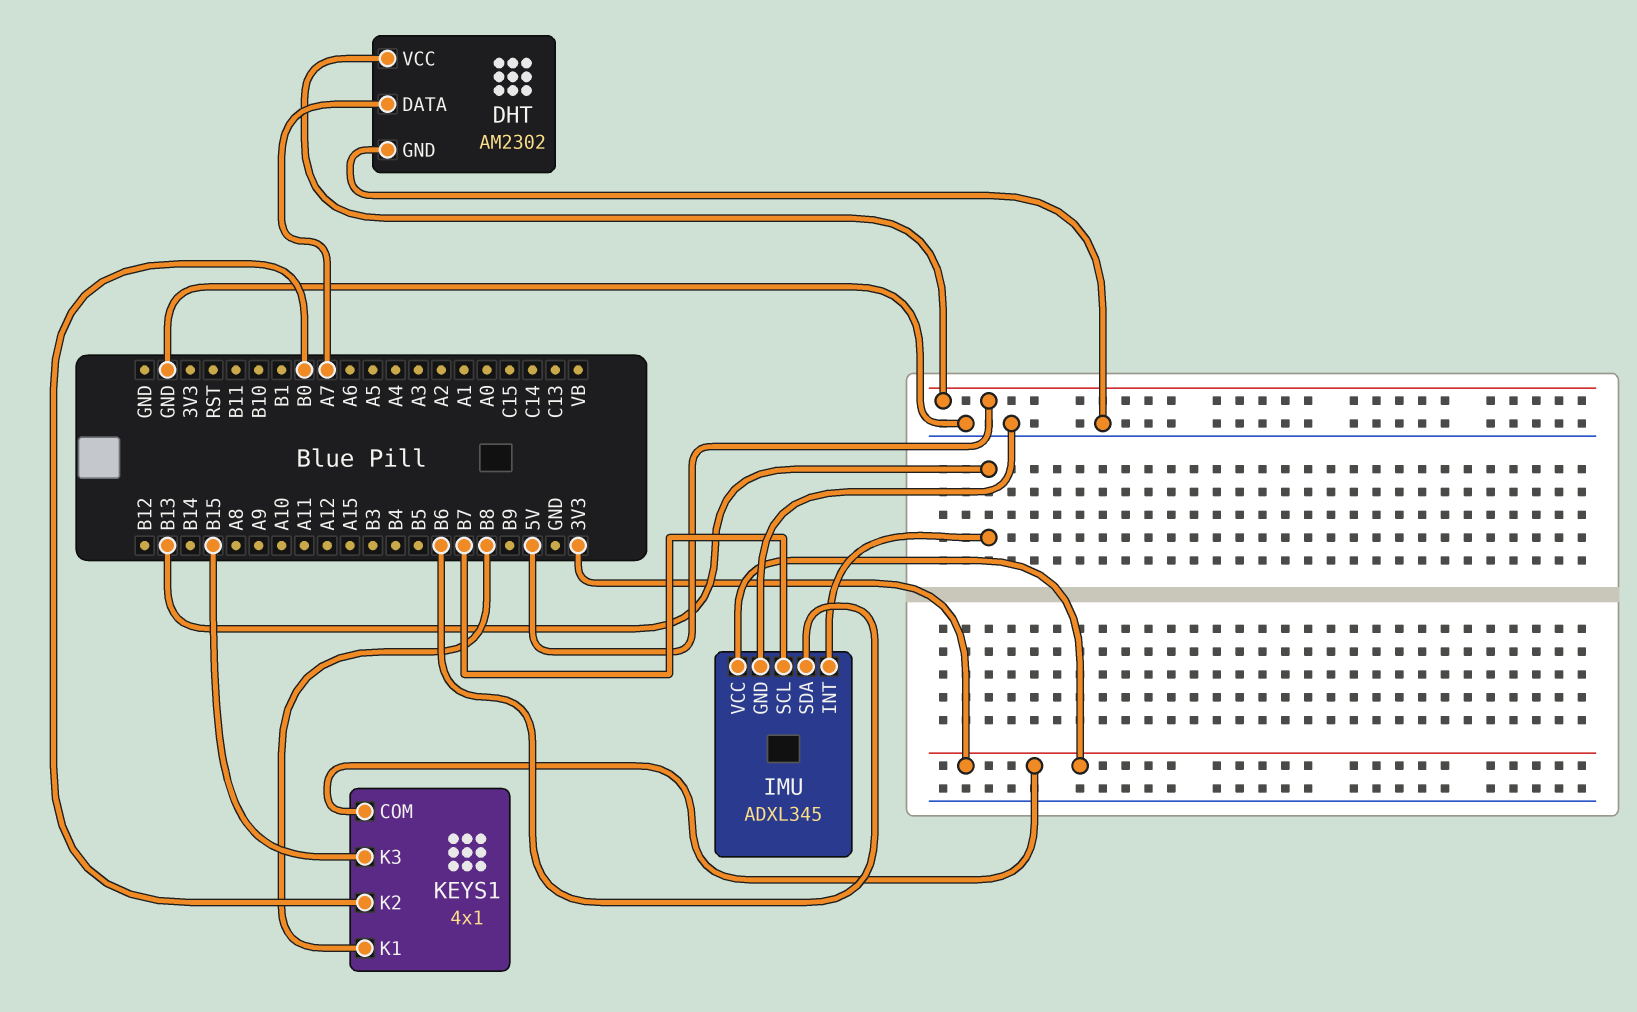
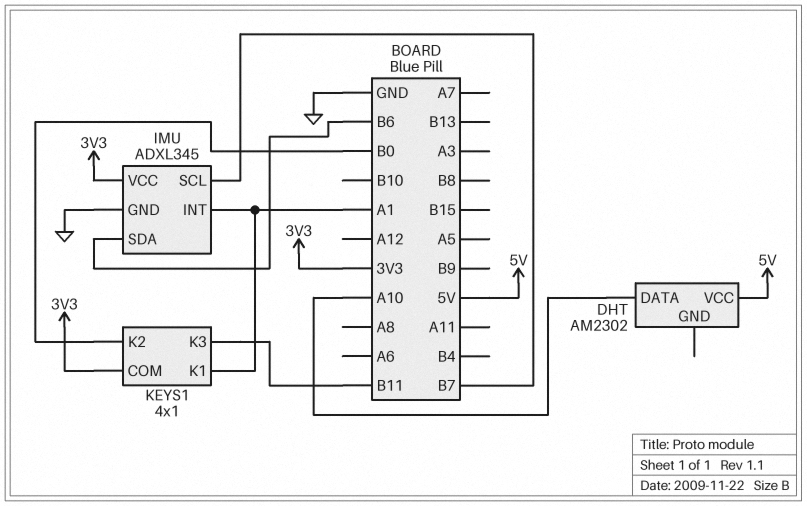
DHT pin DATA: A7 -> A10
DHT pin GND: GND -> none
IMU pin INT: B13 -> A1
KEYS1 pin K1: B8 -> A1
KEYS1 pin K3: B15 -> B11

